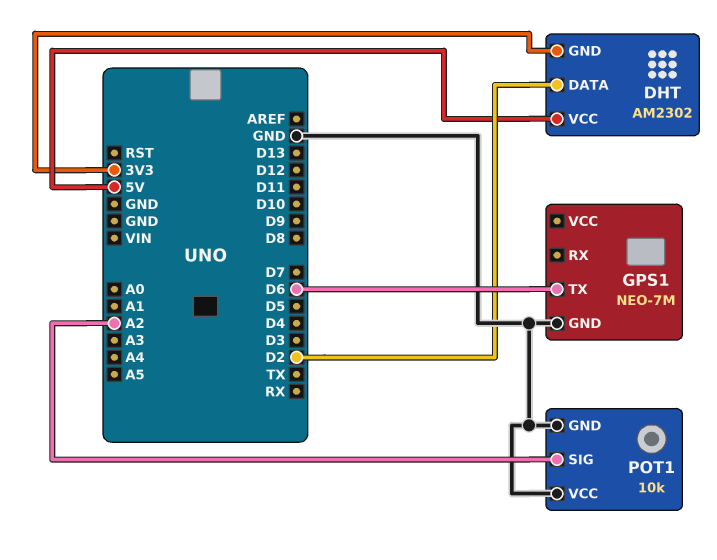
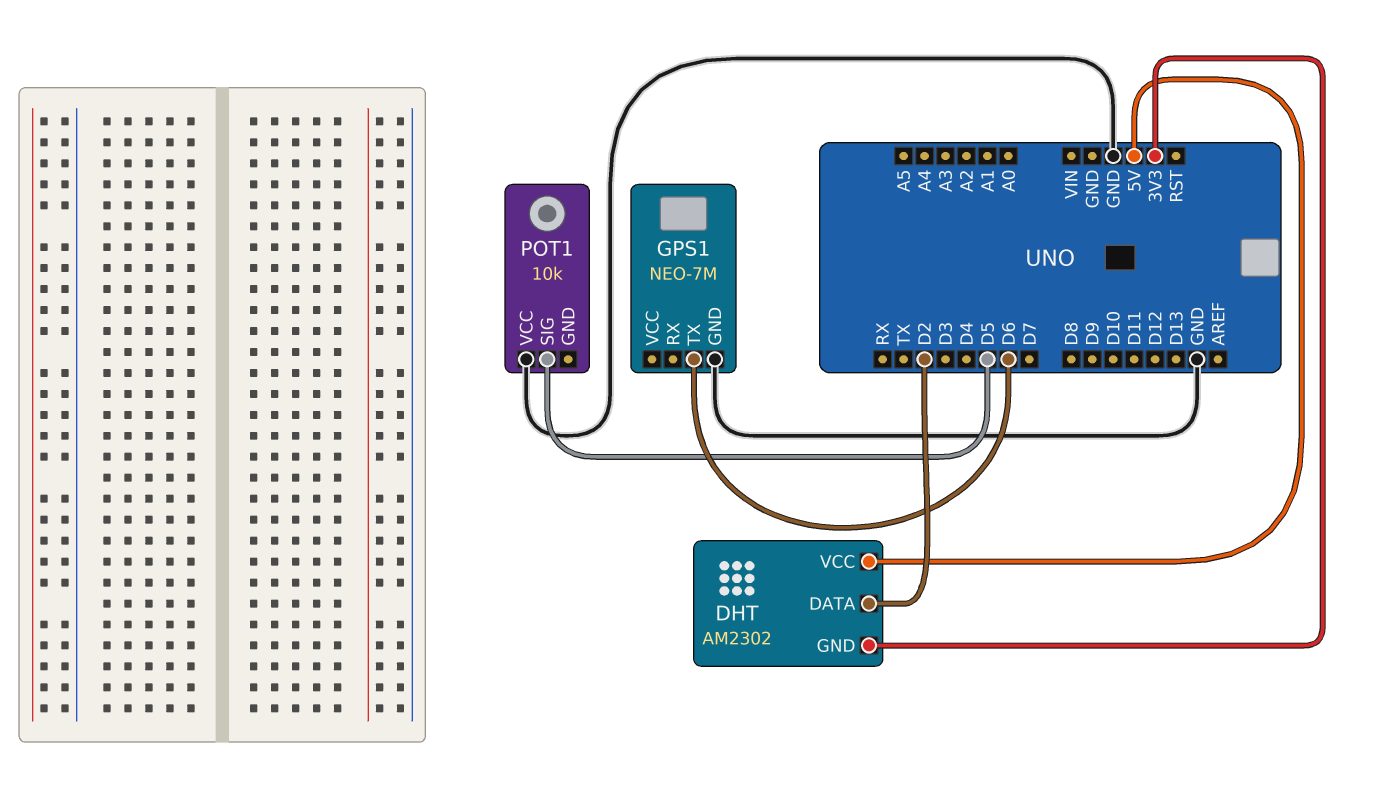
POT1 pin GND: GND -> none
POT1 pin SIG: A2 -> D5

